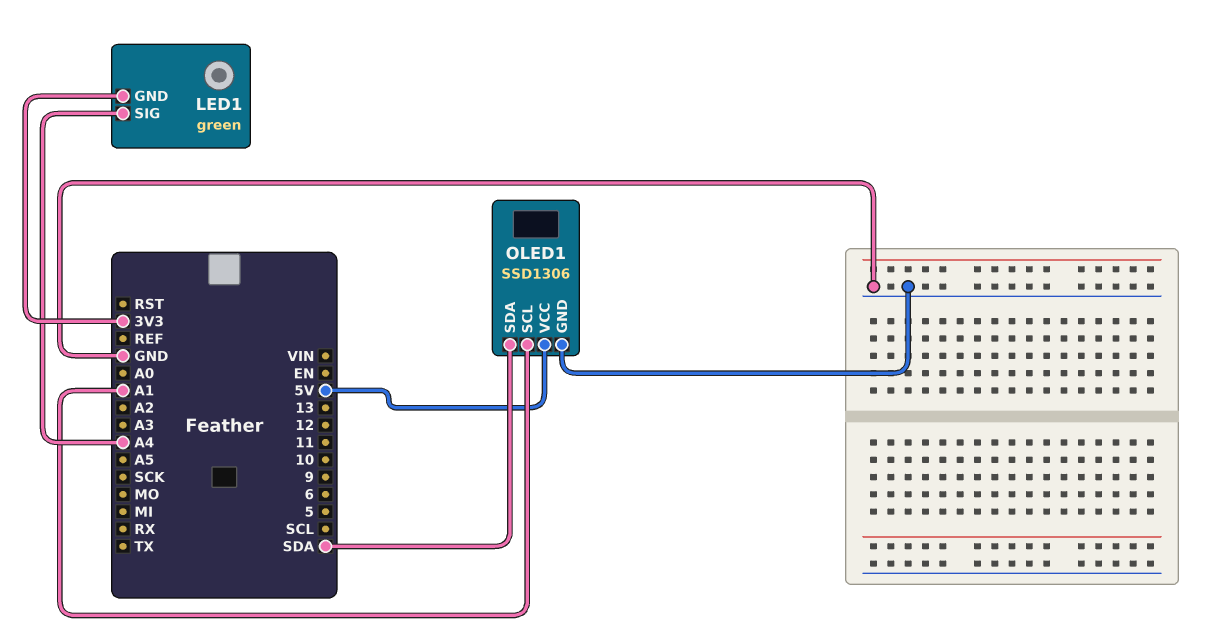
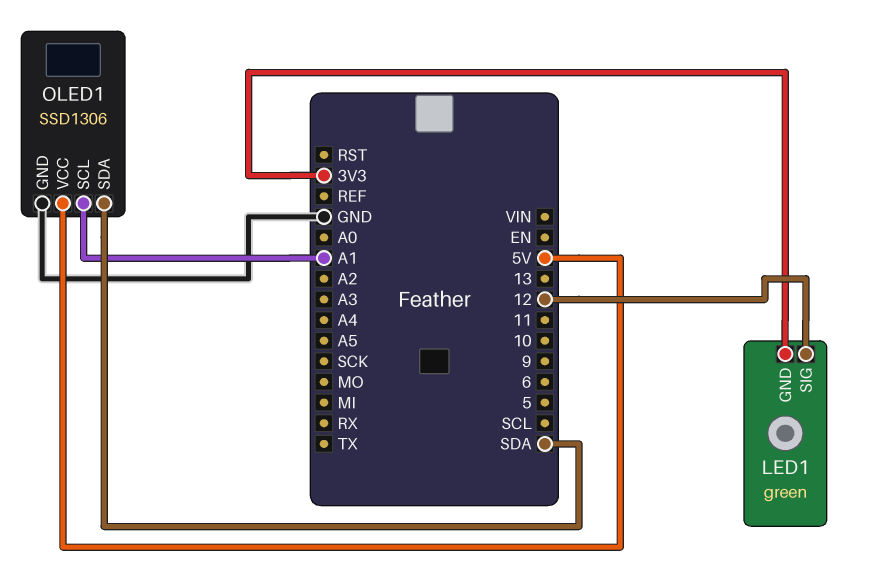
LED1 pin SIG: A4 -> 12

